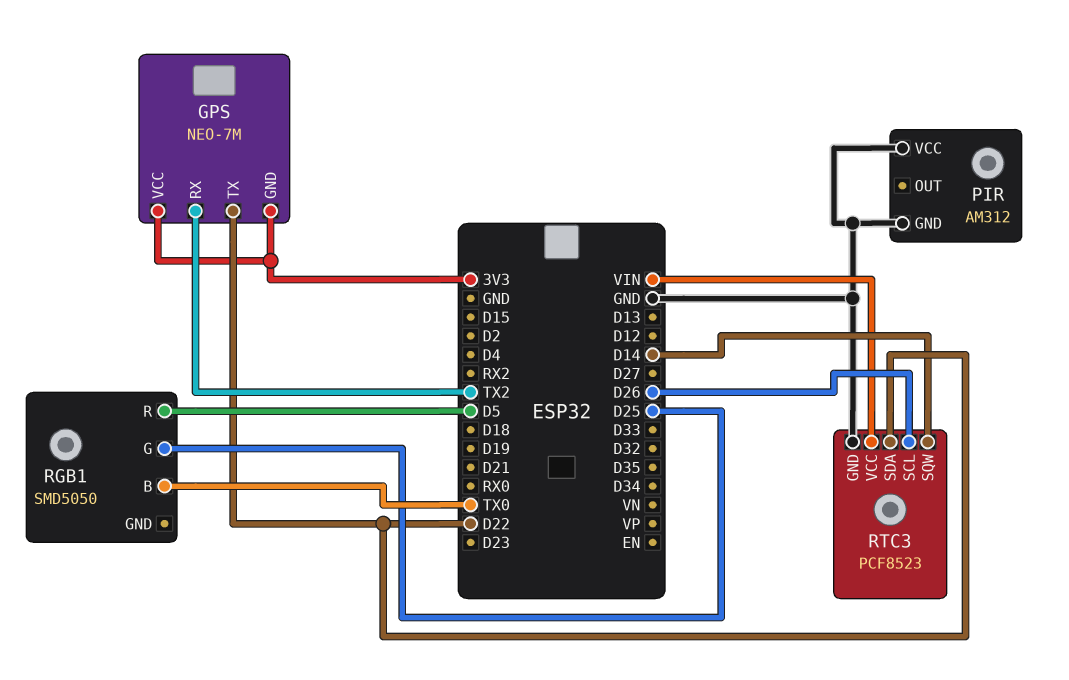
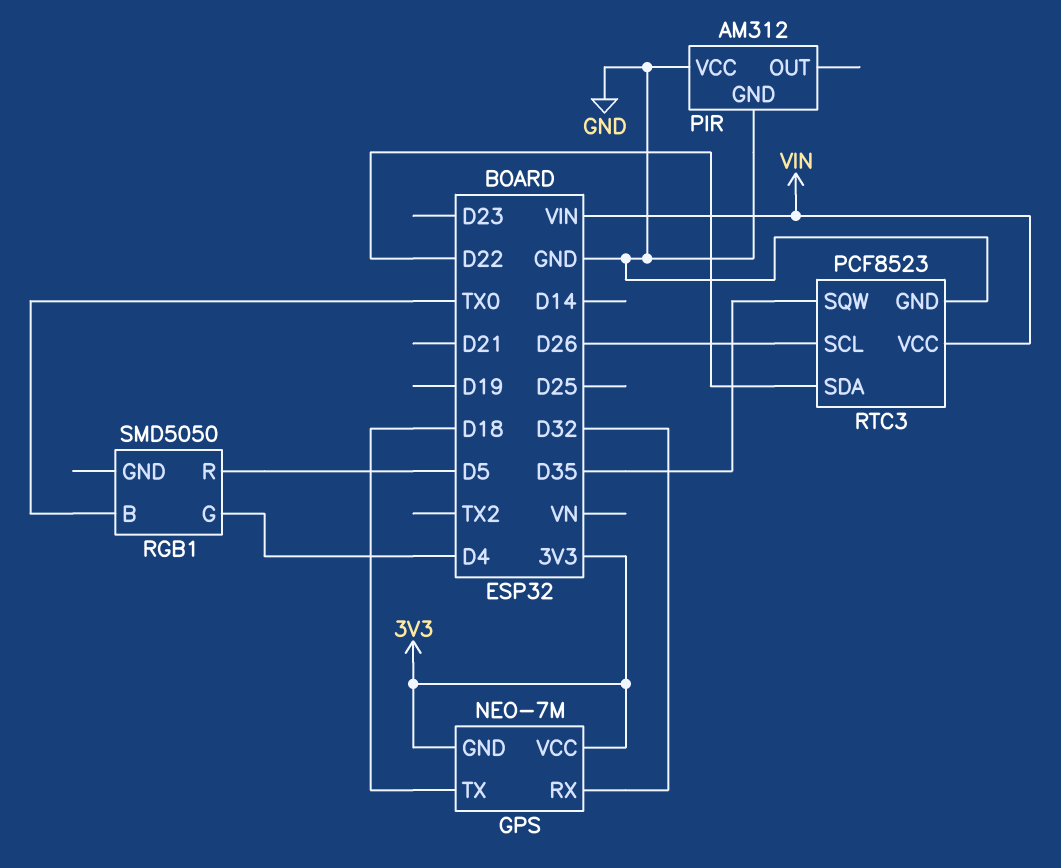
GPS pin RX: TX2 -> D32
GPS pin TX: D22 -> D18
RGB1 pin G: D25 -> D4
RTC3 pin SQW: D14 -> D35

